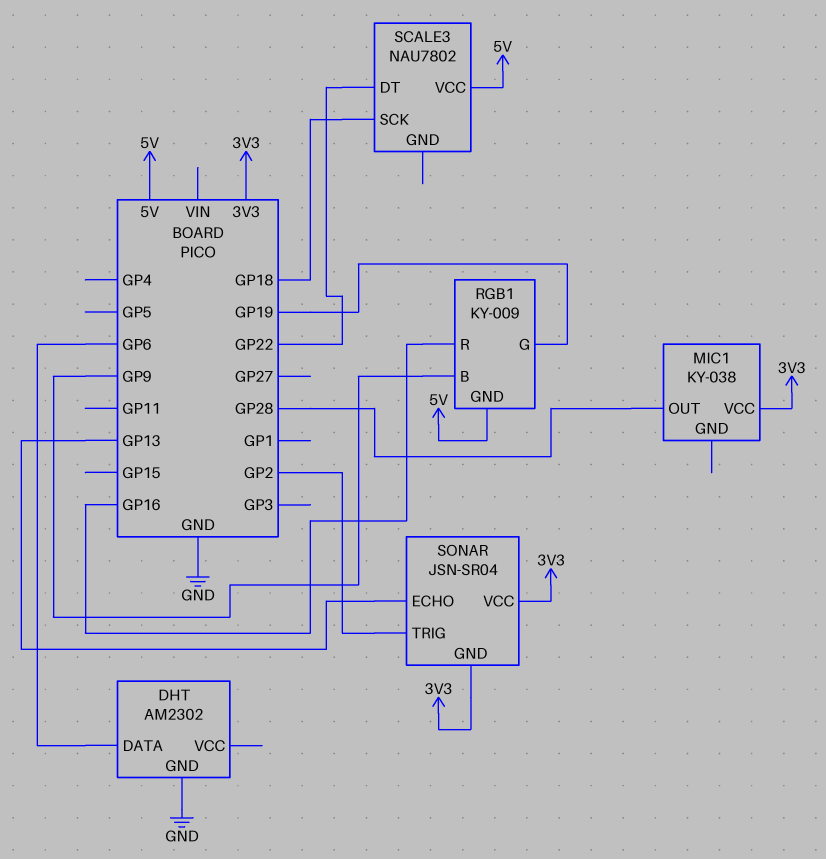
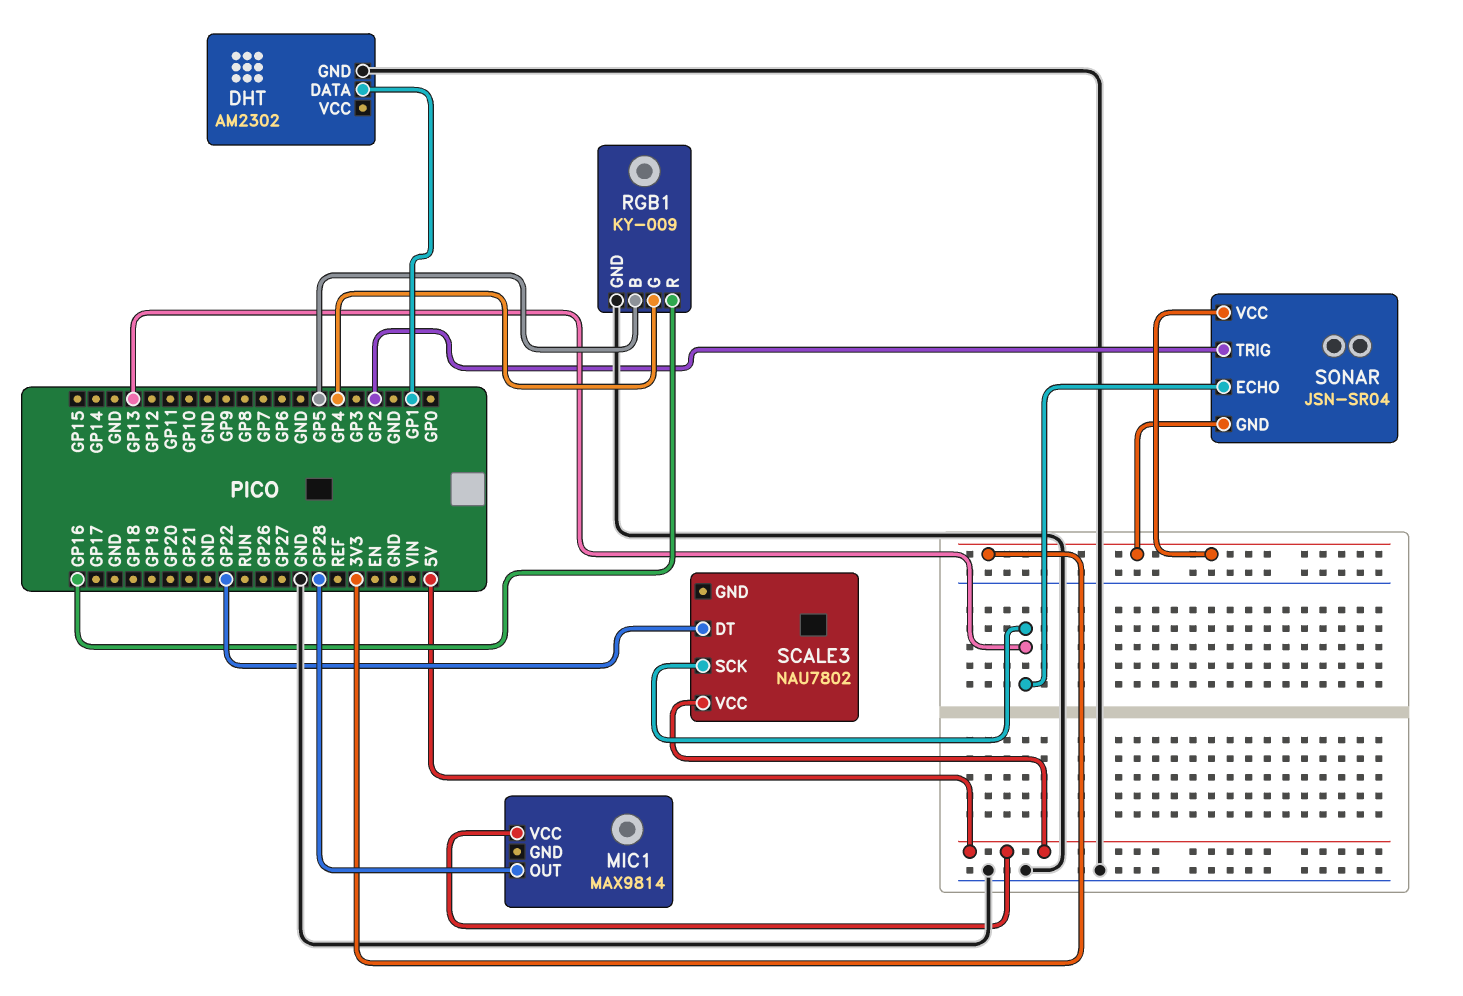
DHT pin DATA: GP6 -> GP1
MIC1: KY-038 -> MAX9814
MIC1 pin VCC: 3V3 -> 5V
RGB1 pin B: GP9 -> GP5
RGB1 pin G: GP19 -> GP4
RGB1 pin GND: 5V -> GND
SCALE3 pin SCK: GP18 -> GP13

